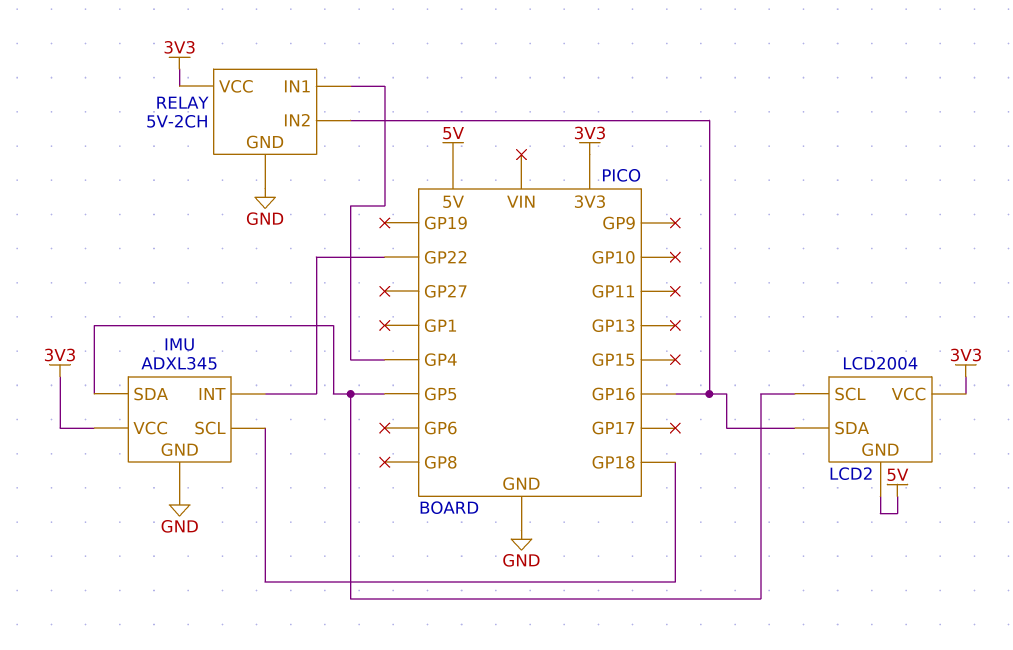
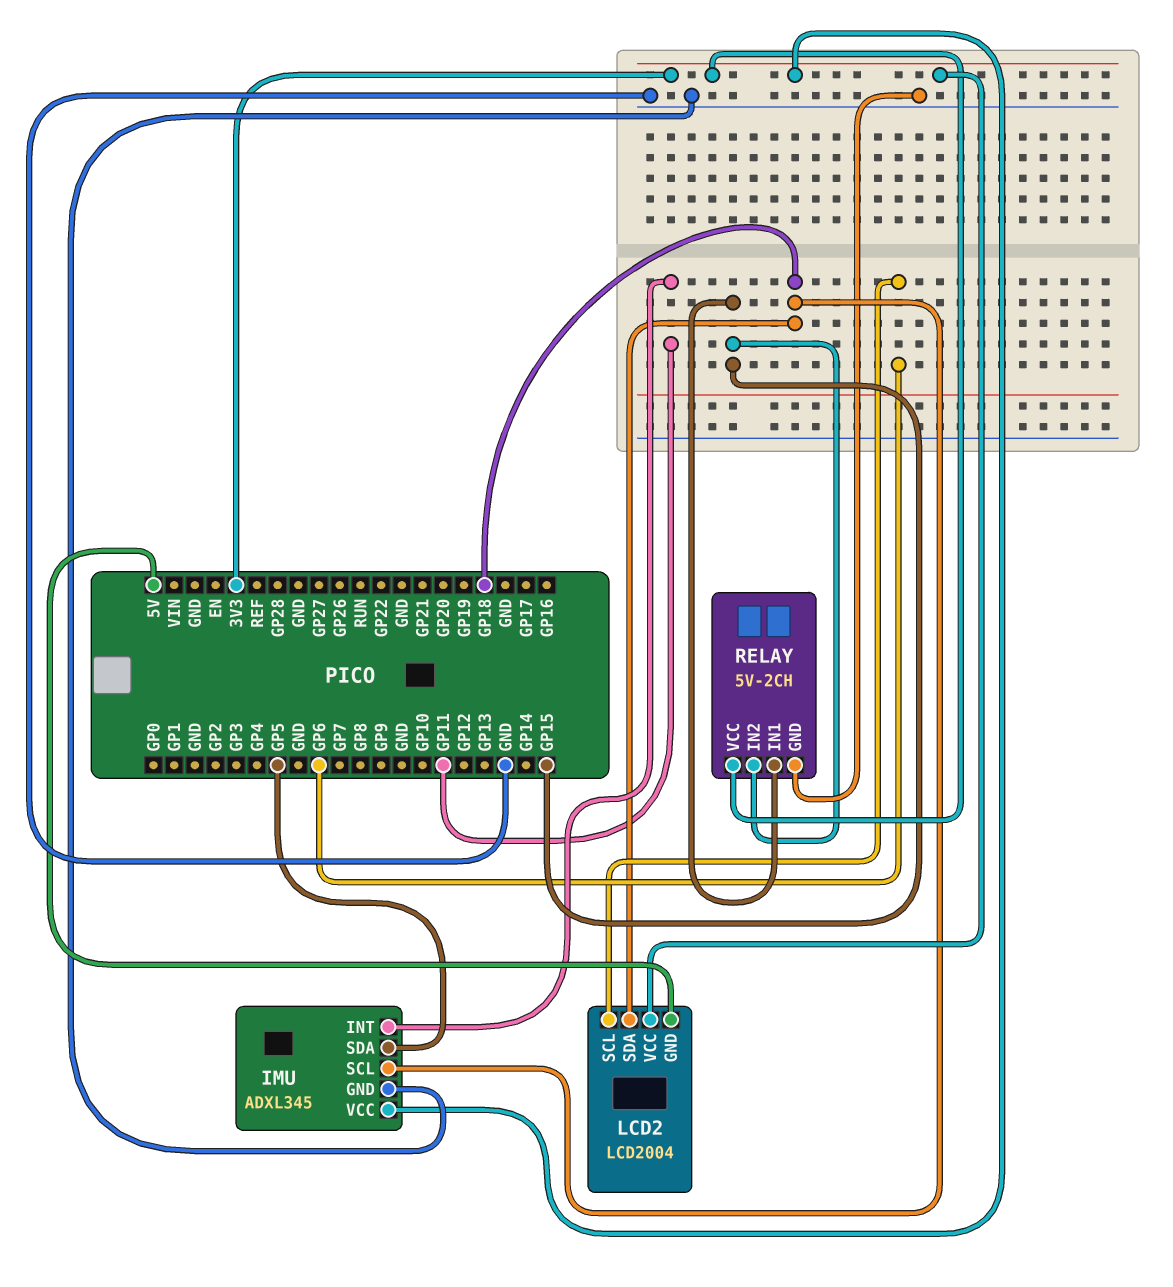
IMU pin INT: GP22 -> GP11
LCD2 pin SCL: GP5 -> GP6
LCD2 pin SDA: GP16 -> GP18
RELAY pin IN1: GP4 -> GP15
RELAY pin IN2: GP16 -> GP15

